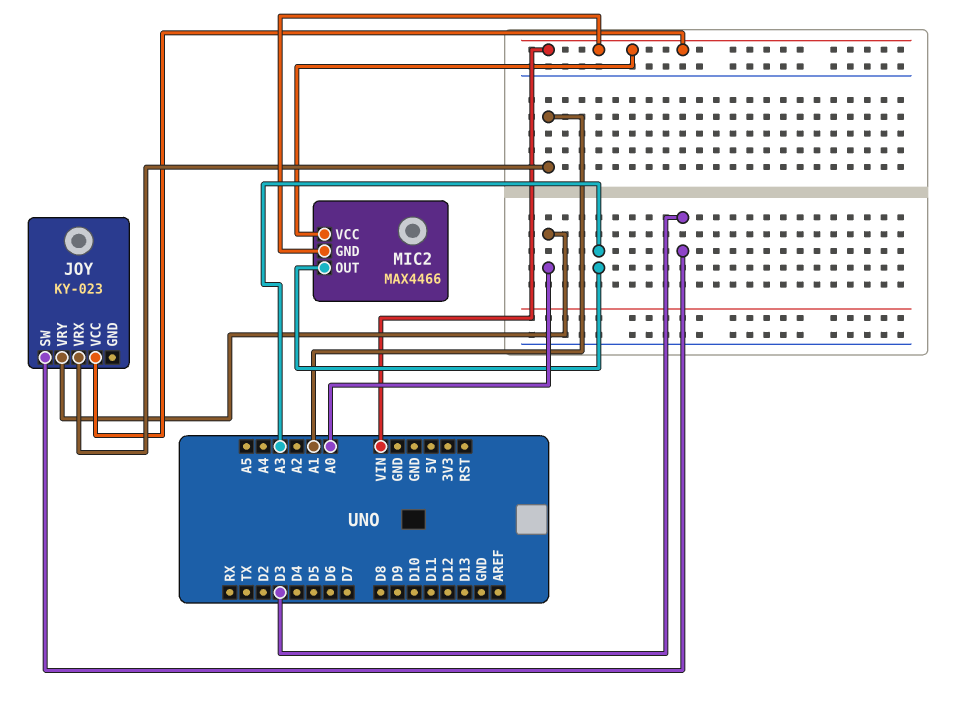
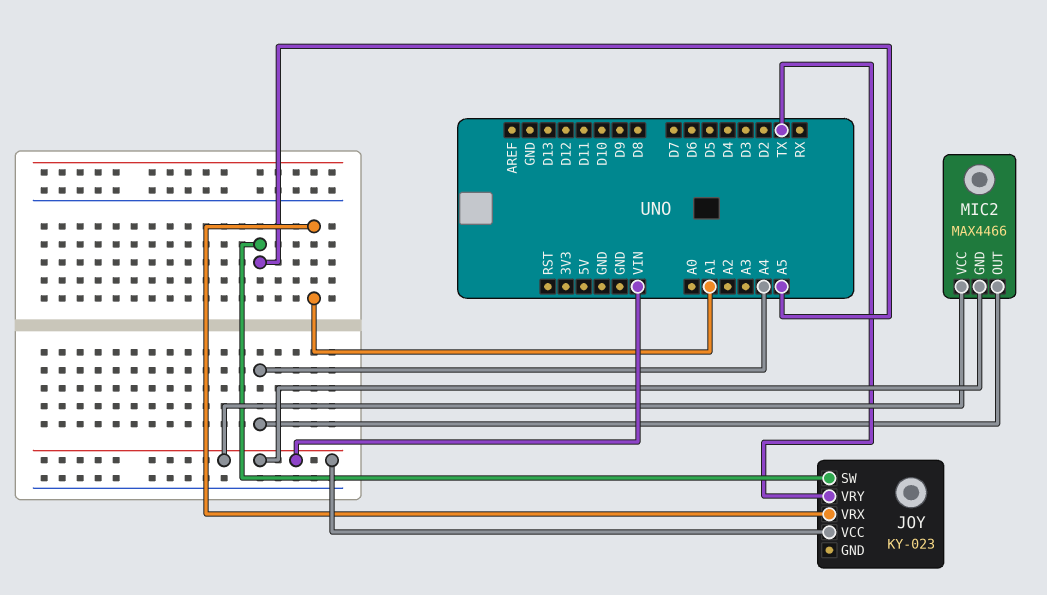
JOY pin SW: D3 -> A5
JOY pin VRY: A0 -> TX
MIC2 pin OUT: A3 -> A4

